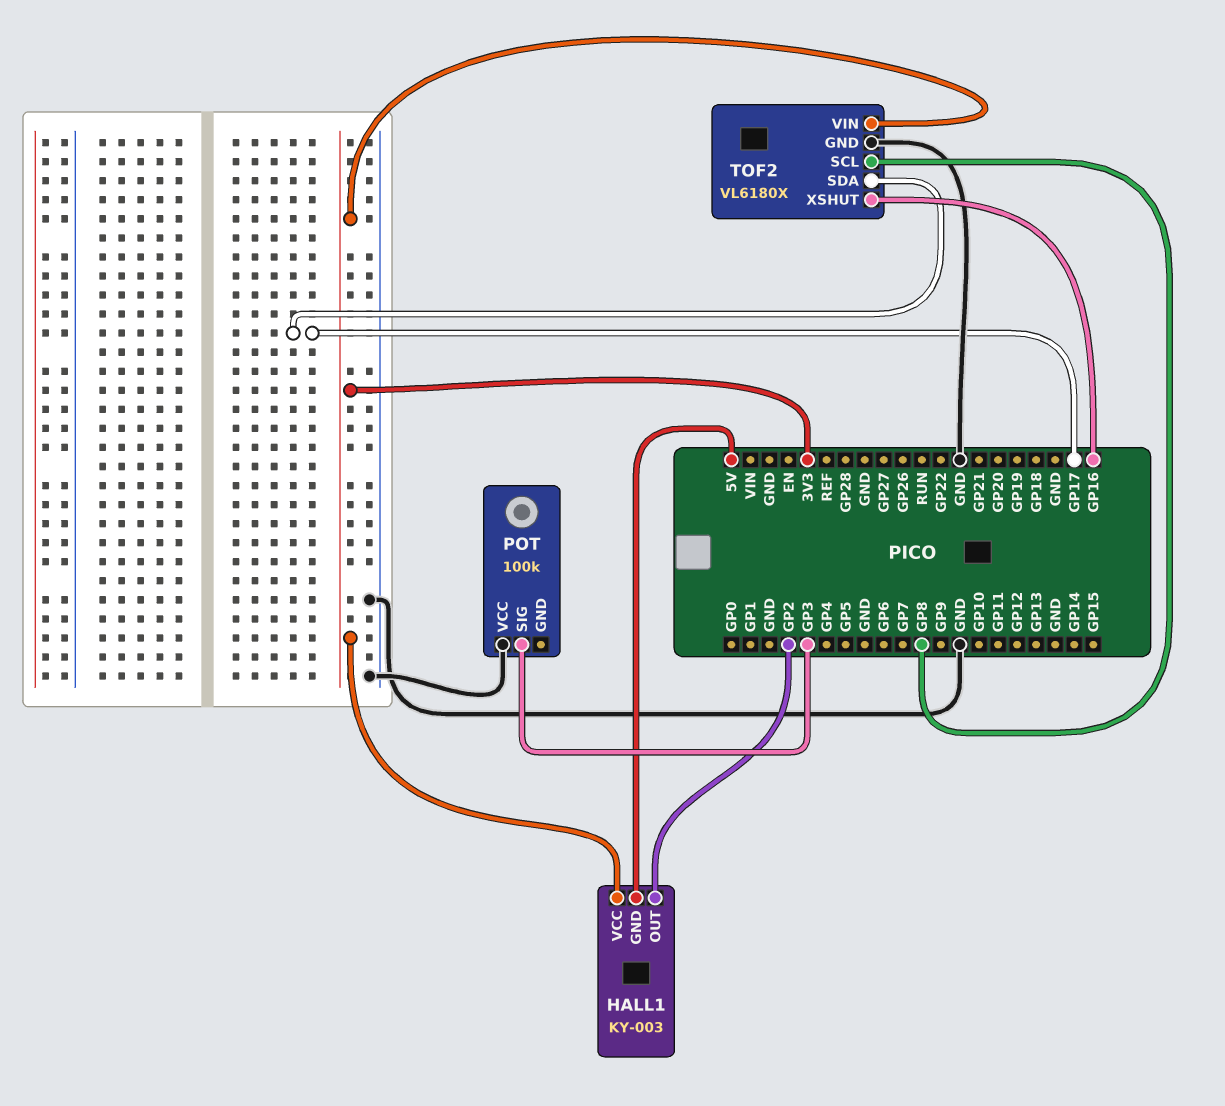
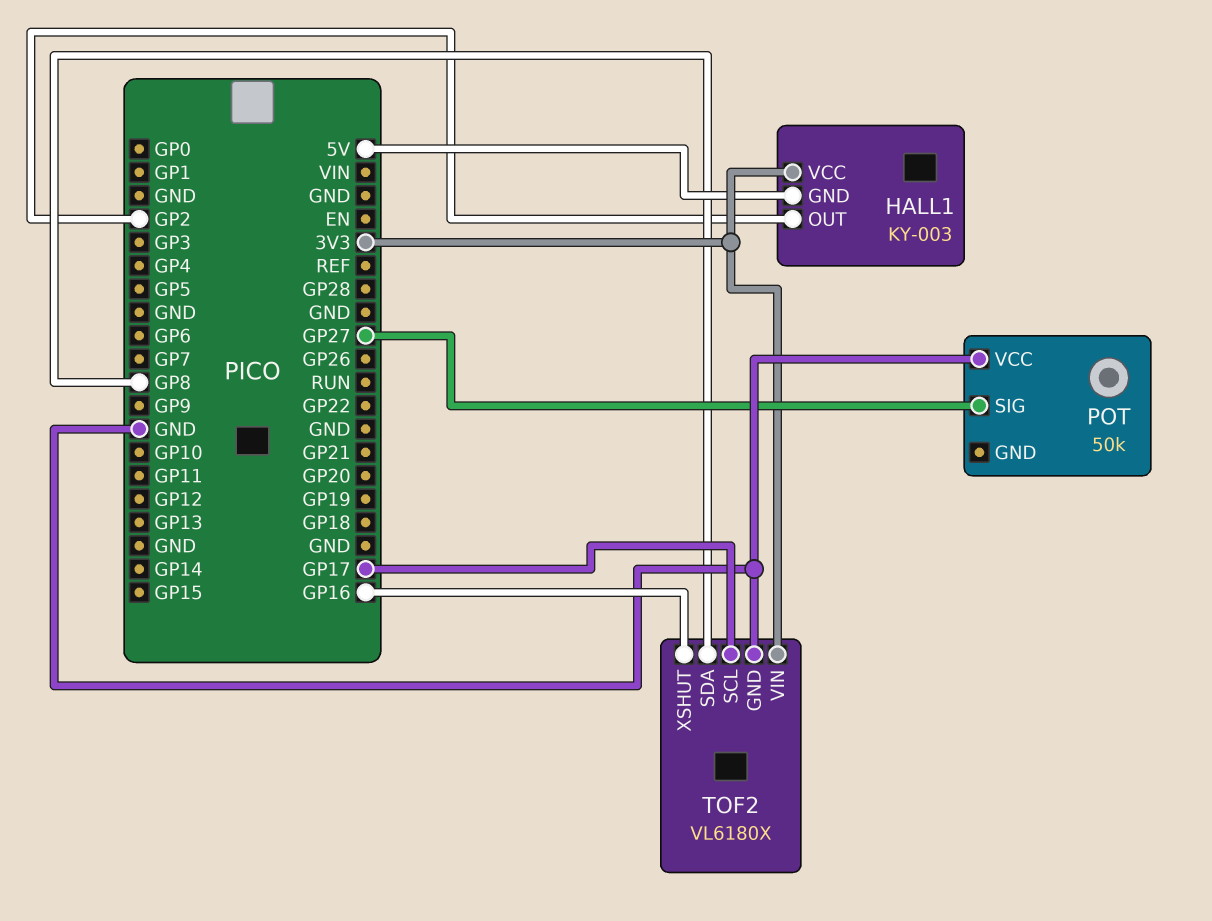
POT: 100k -> 50k
POT pin SIG: GP3 -> GP27
TOF2 pin SCL: GP8 -> GP17
TOF2 pin SDA: GP17 -> GP8

